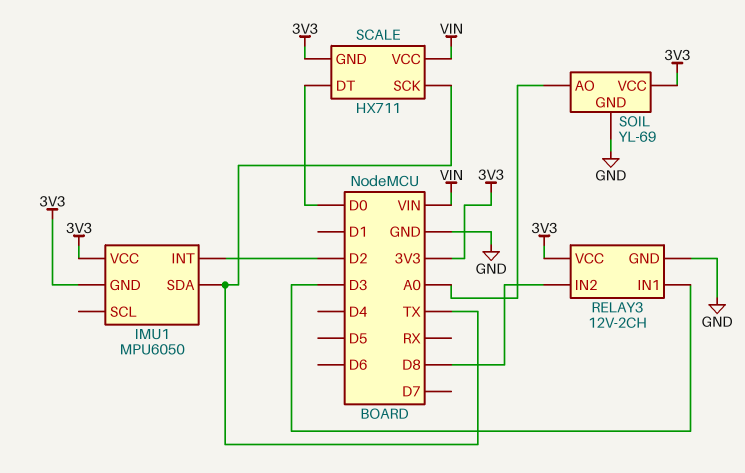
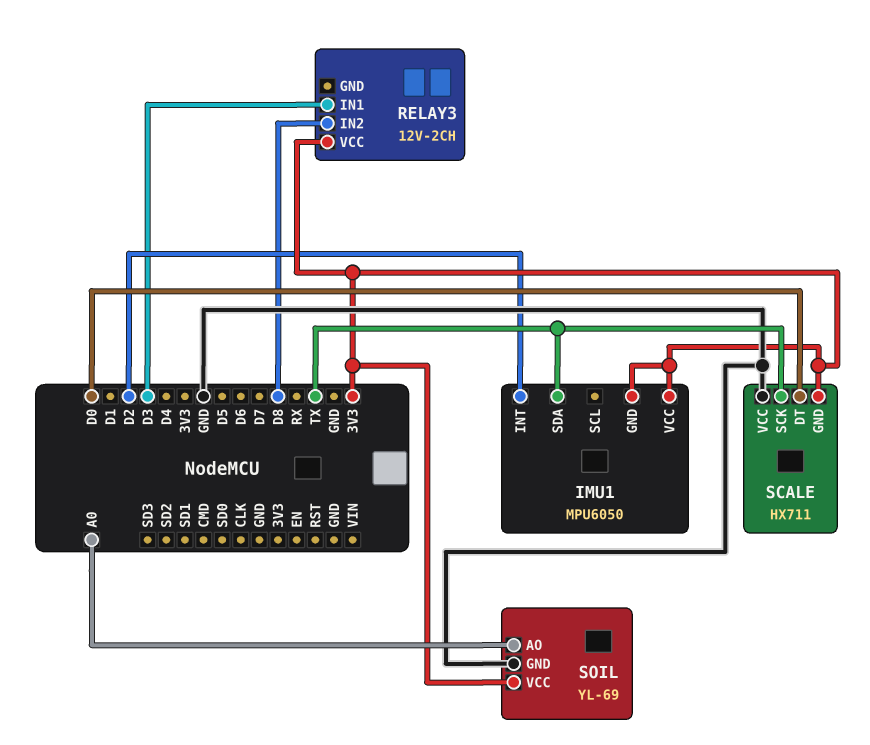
RELAY3 pin GND: GND -> none
SCALE pin VCC: VIN -> GND

